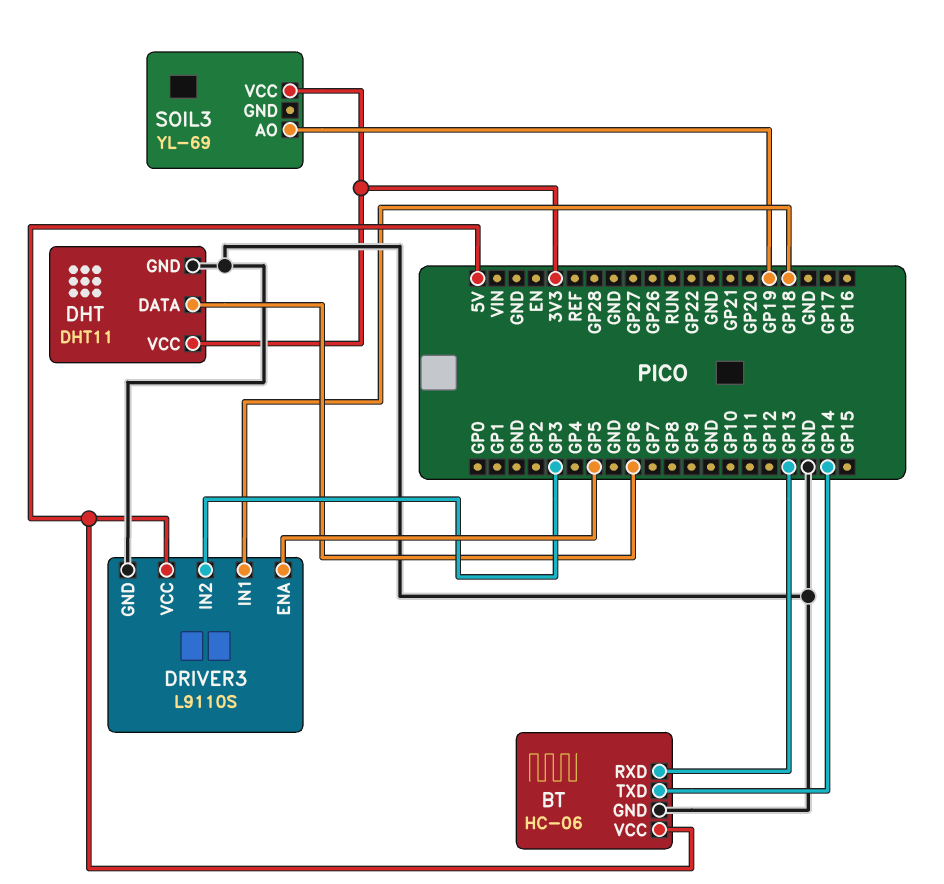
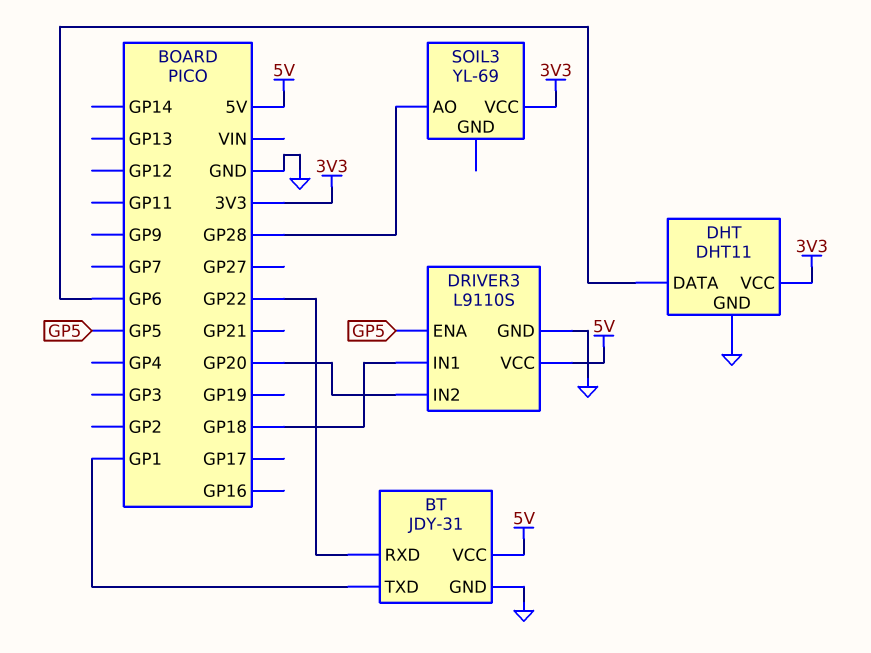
BT: HC-06 -> JDY-31
BT pin RXD: GP13 -> GP22
BT pin TXD: GP14 -> GP1
DRIVER3 pin IN2: GP3 -> GP20
SOIL3 pin AO: GP19 -> GP28

